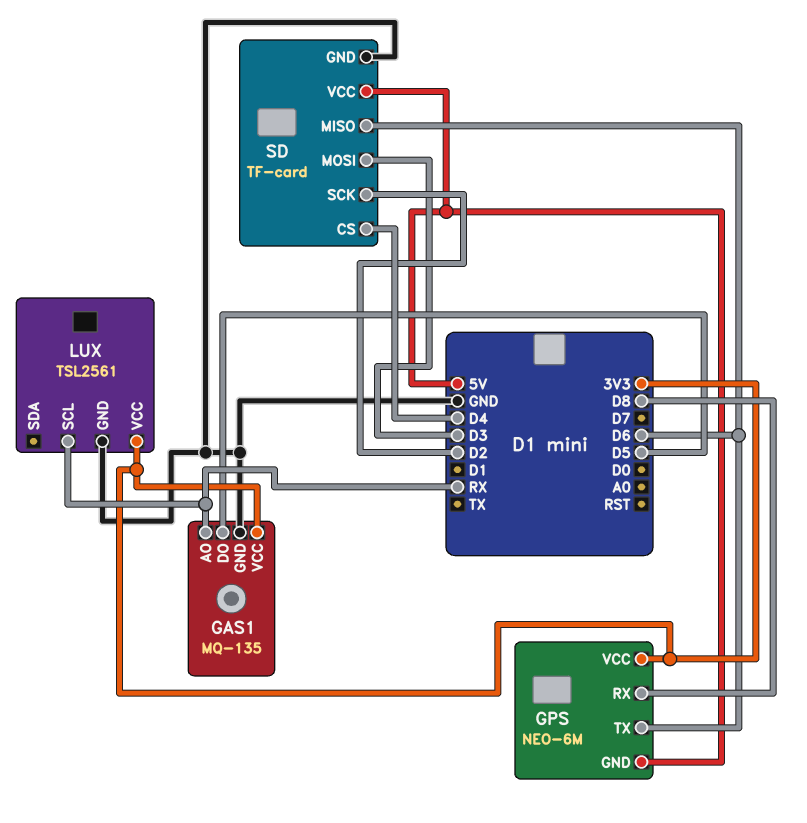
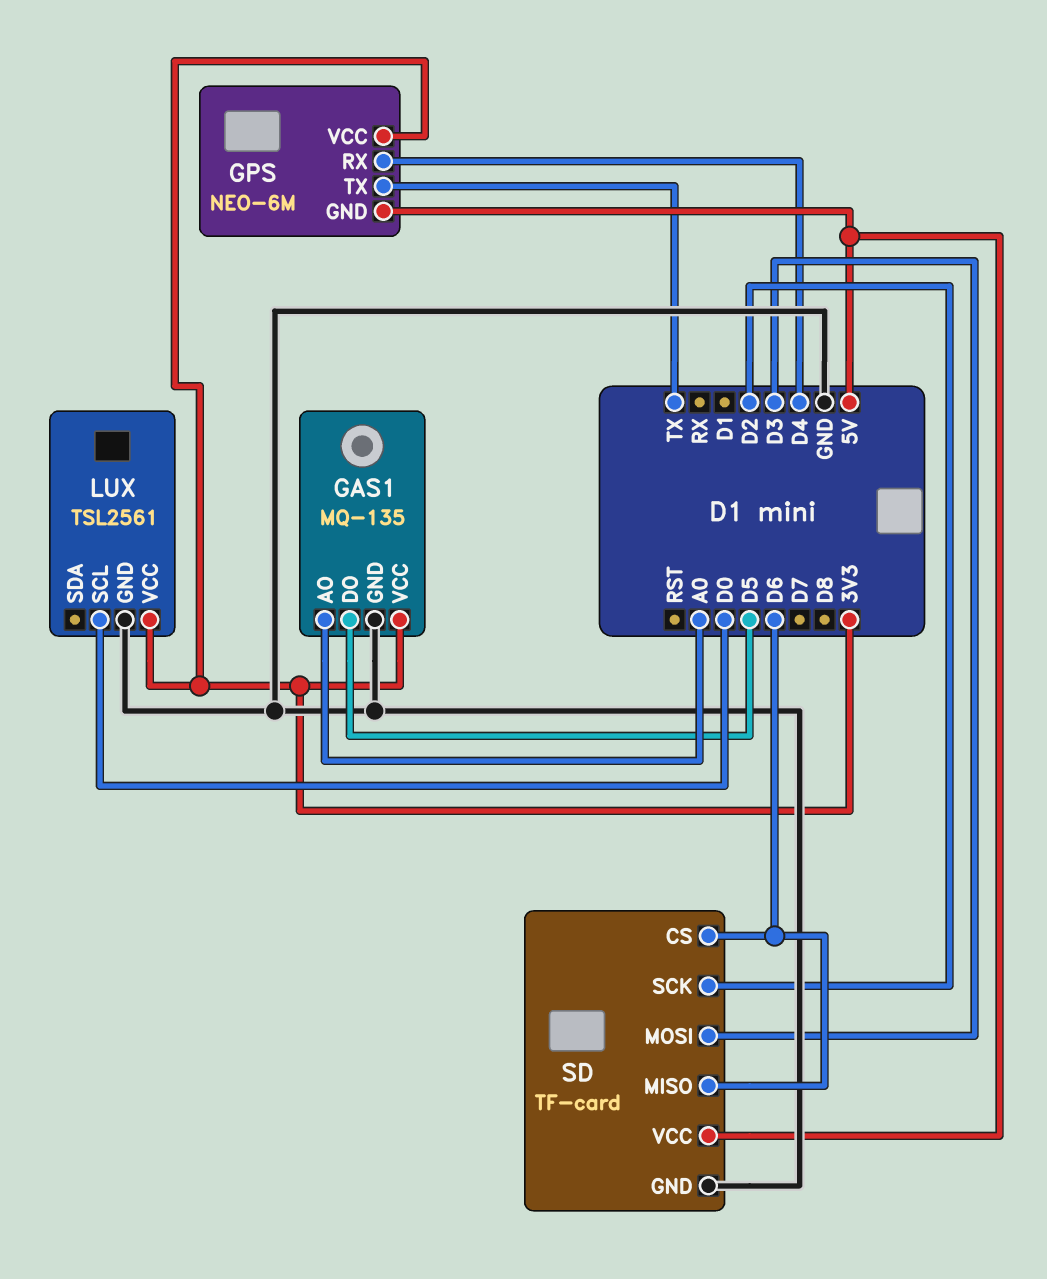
GAS1 pin AO: RX -> A0
GPS pin RX: D8 -> D4
GPS pin TX: D6 -> TX
LUX pin SCL: RX -> D0
SD pin CS: D4 -> D6

